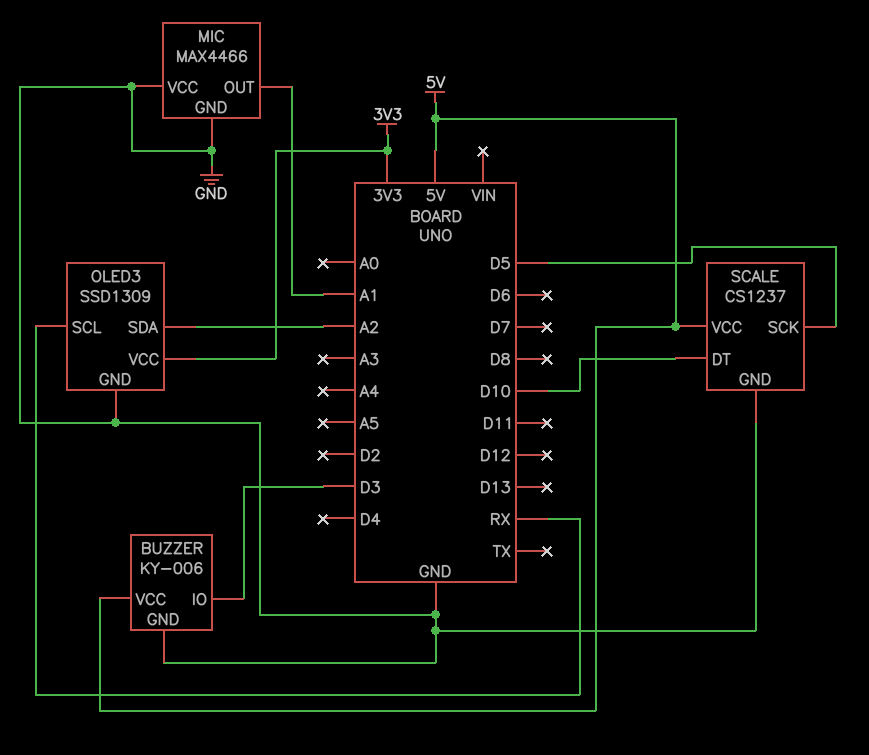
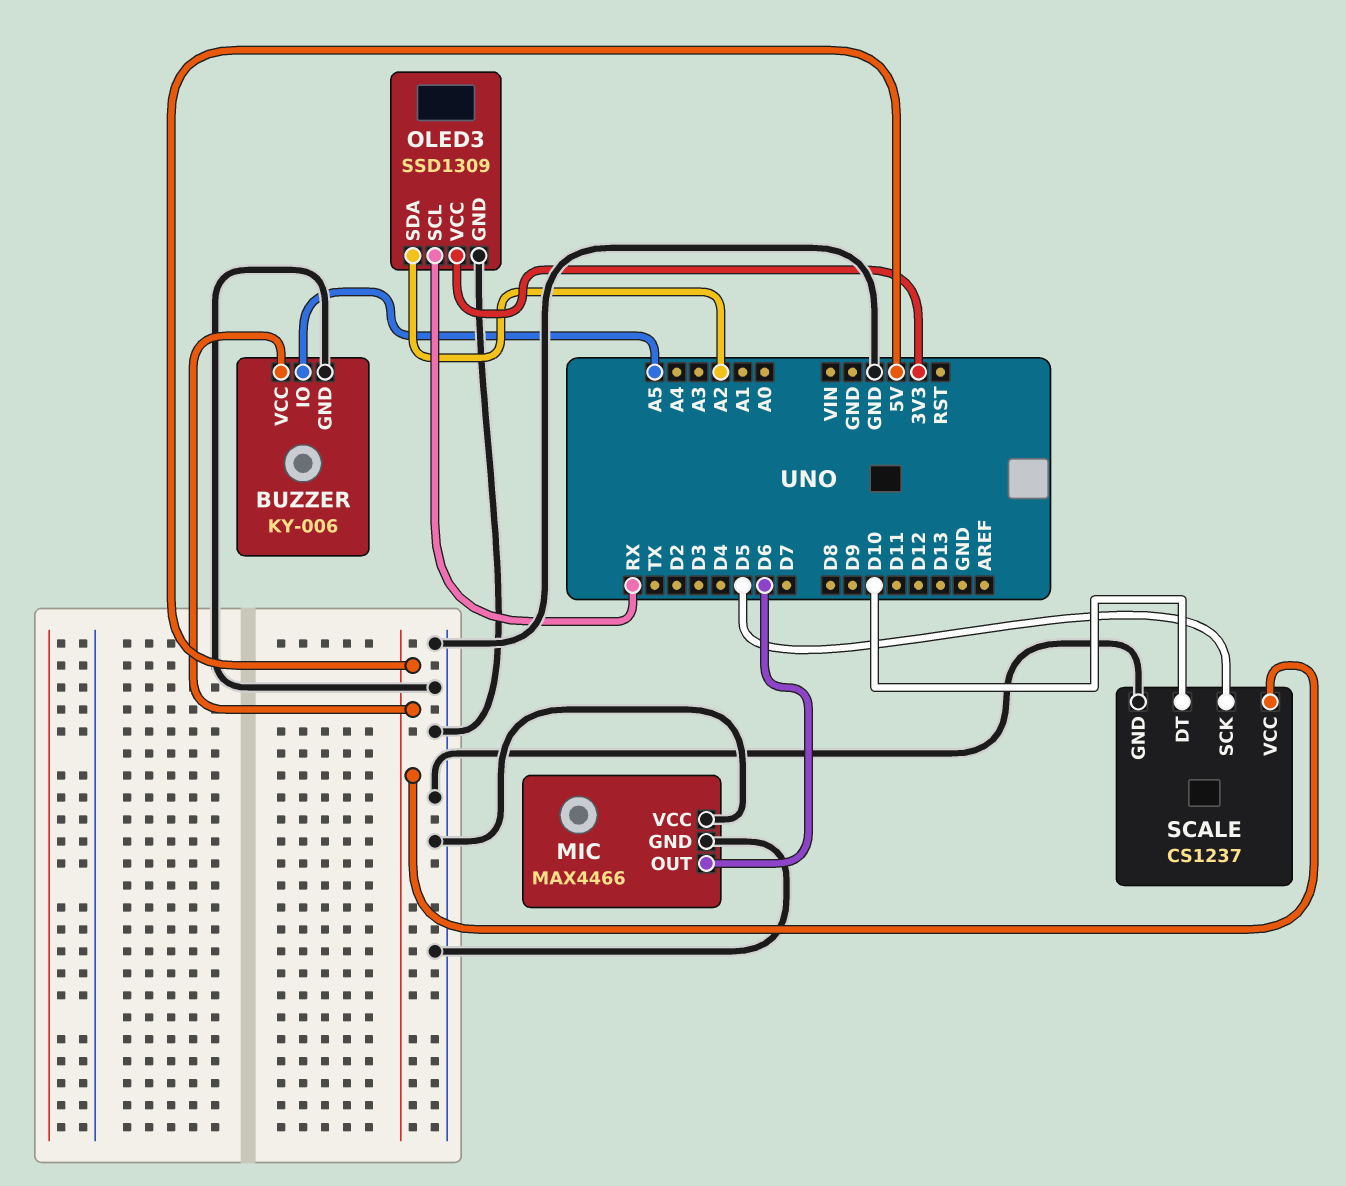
BUZZER pin IO: D3 -> A5
MIC pin OUT: A1 -> D6

